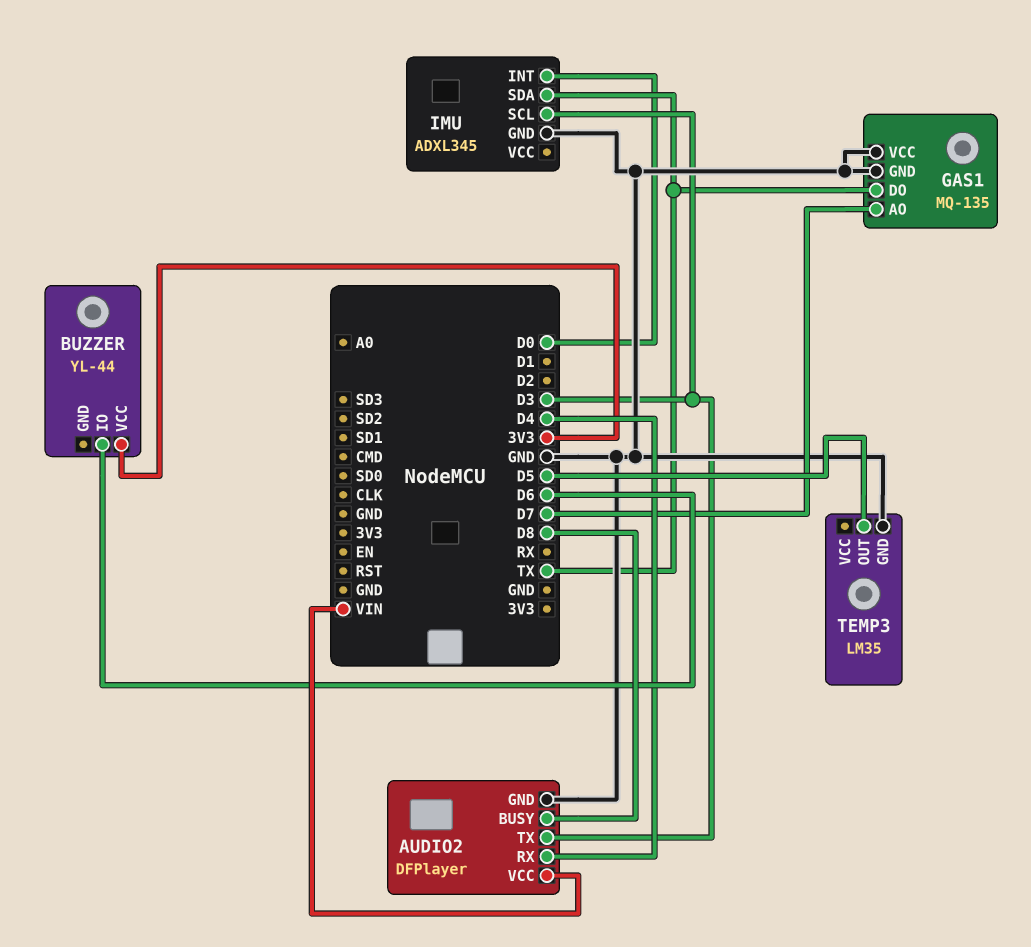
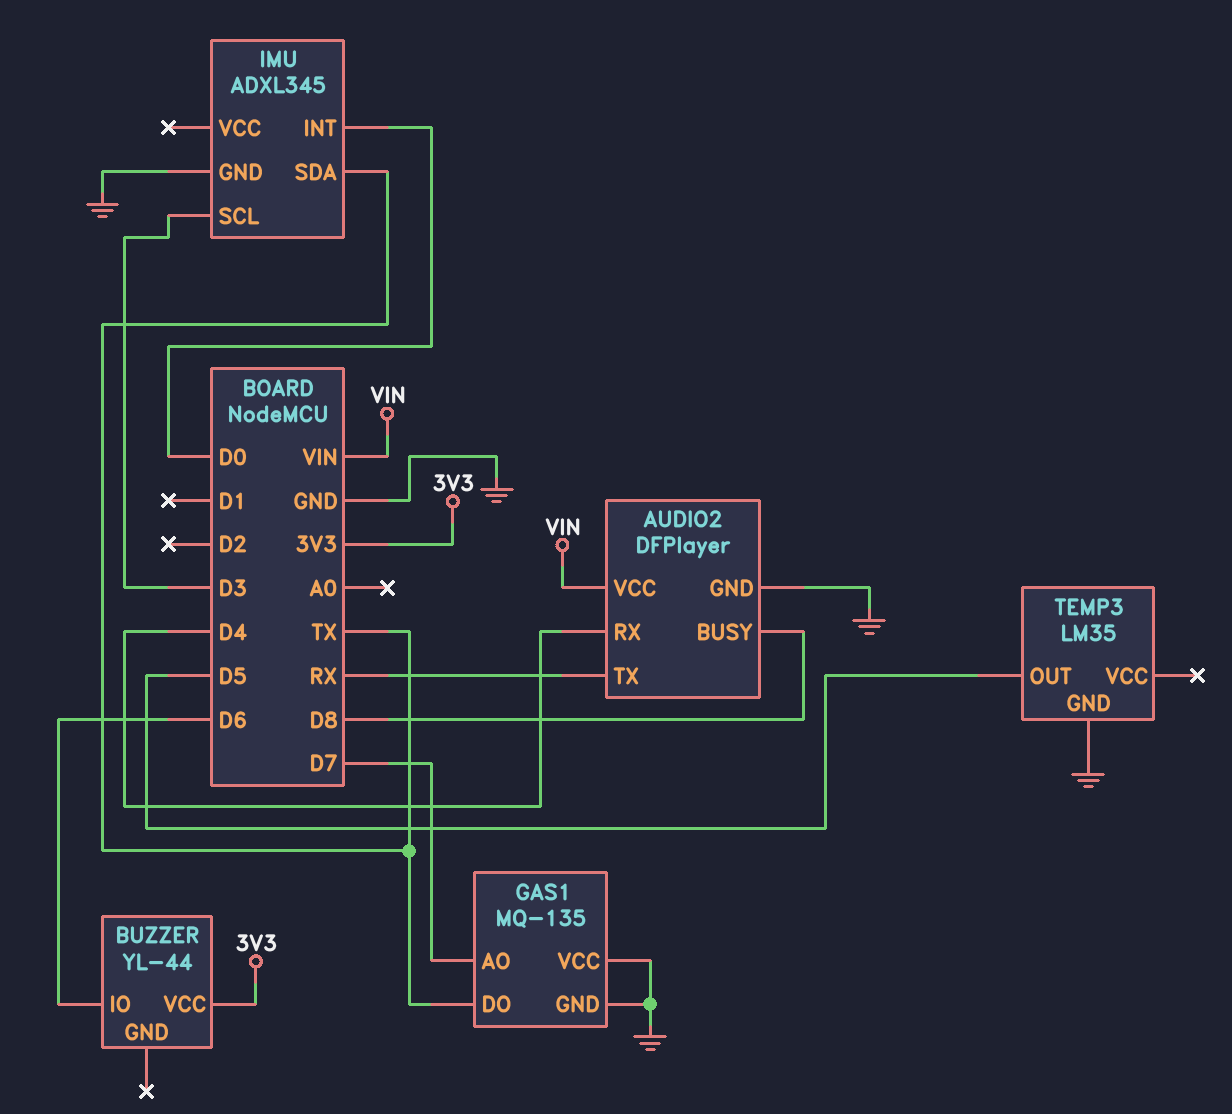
AUDIO2 pin TX: D3 -> RX

